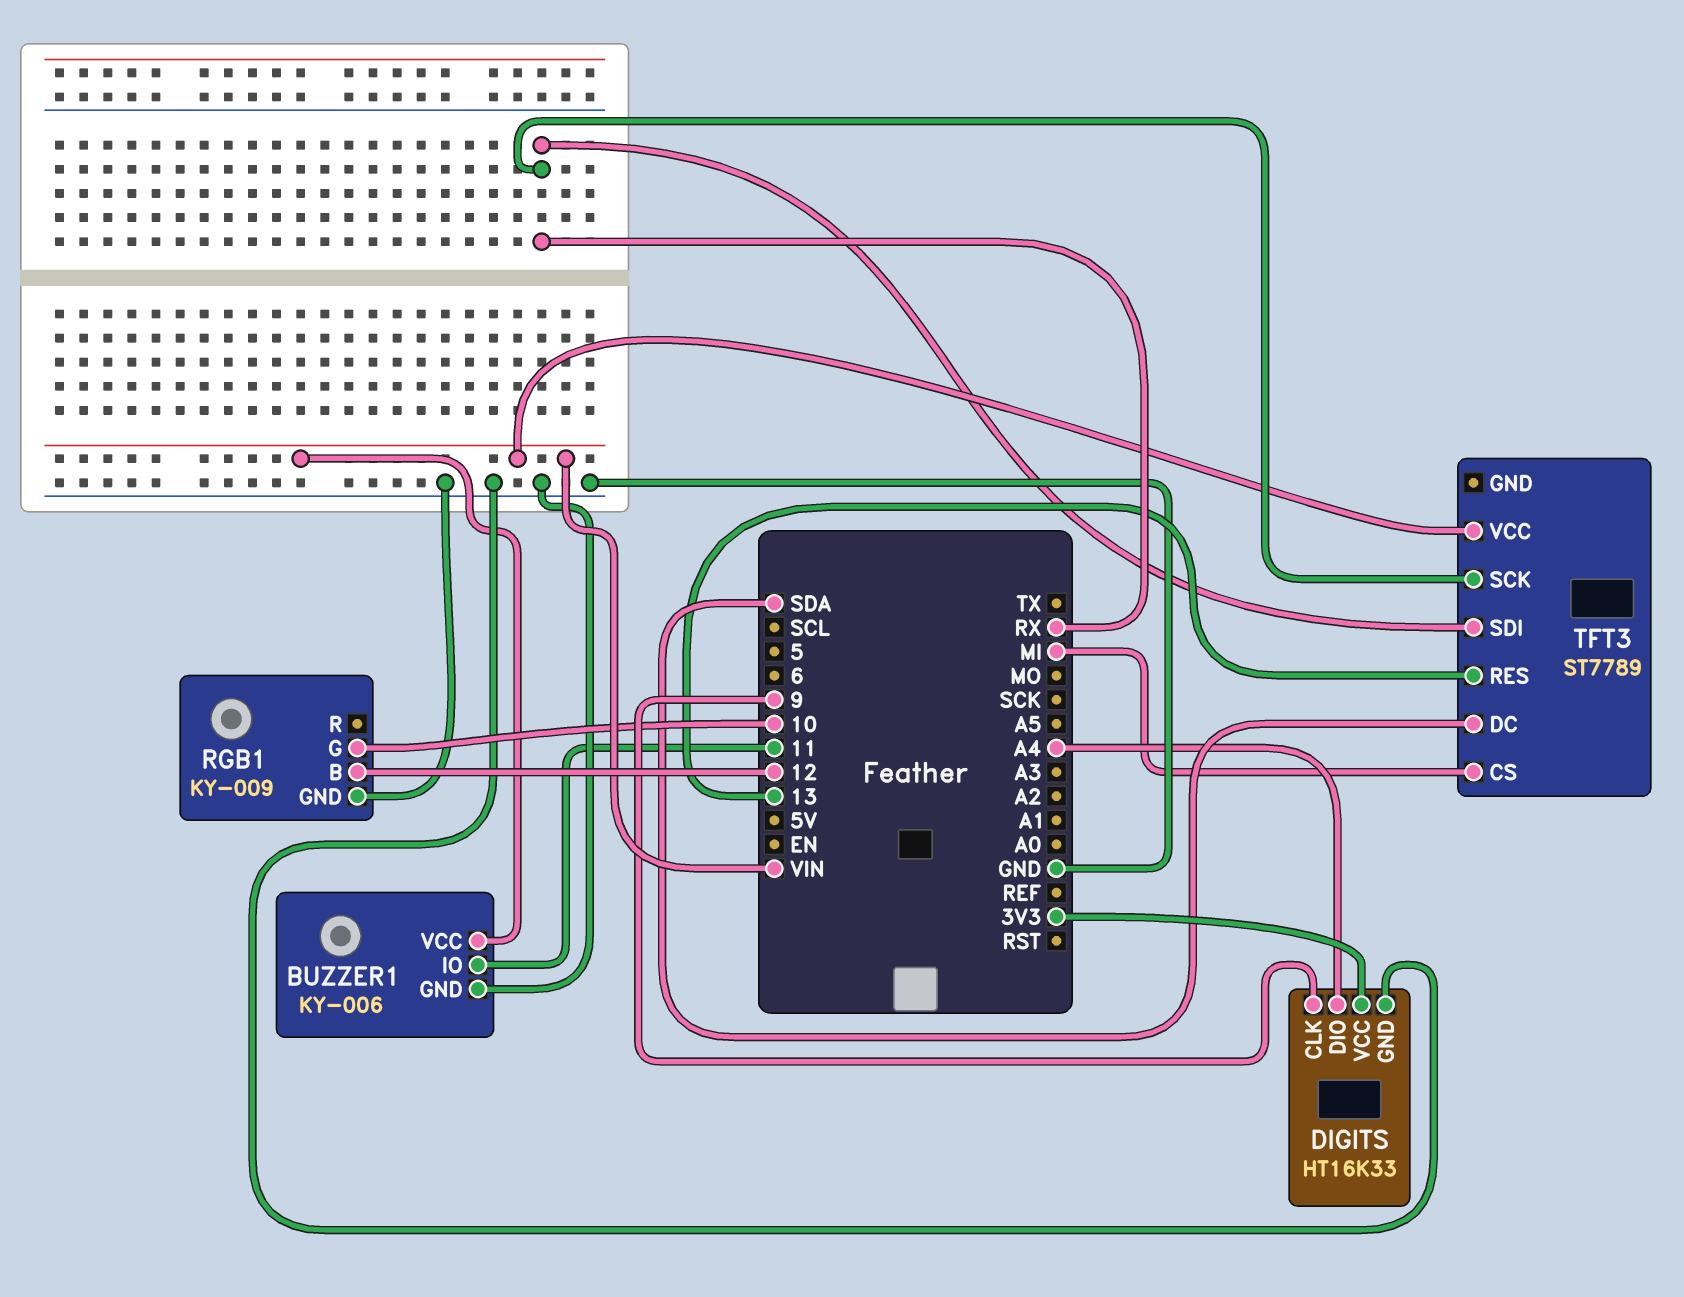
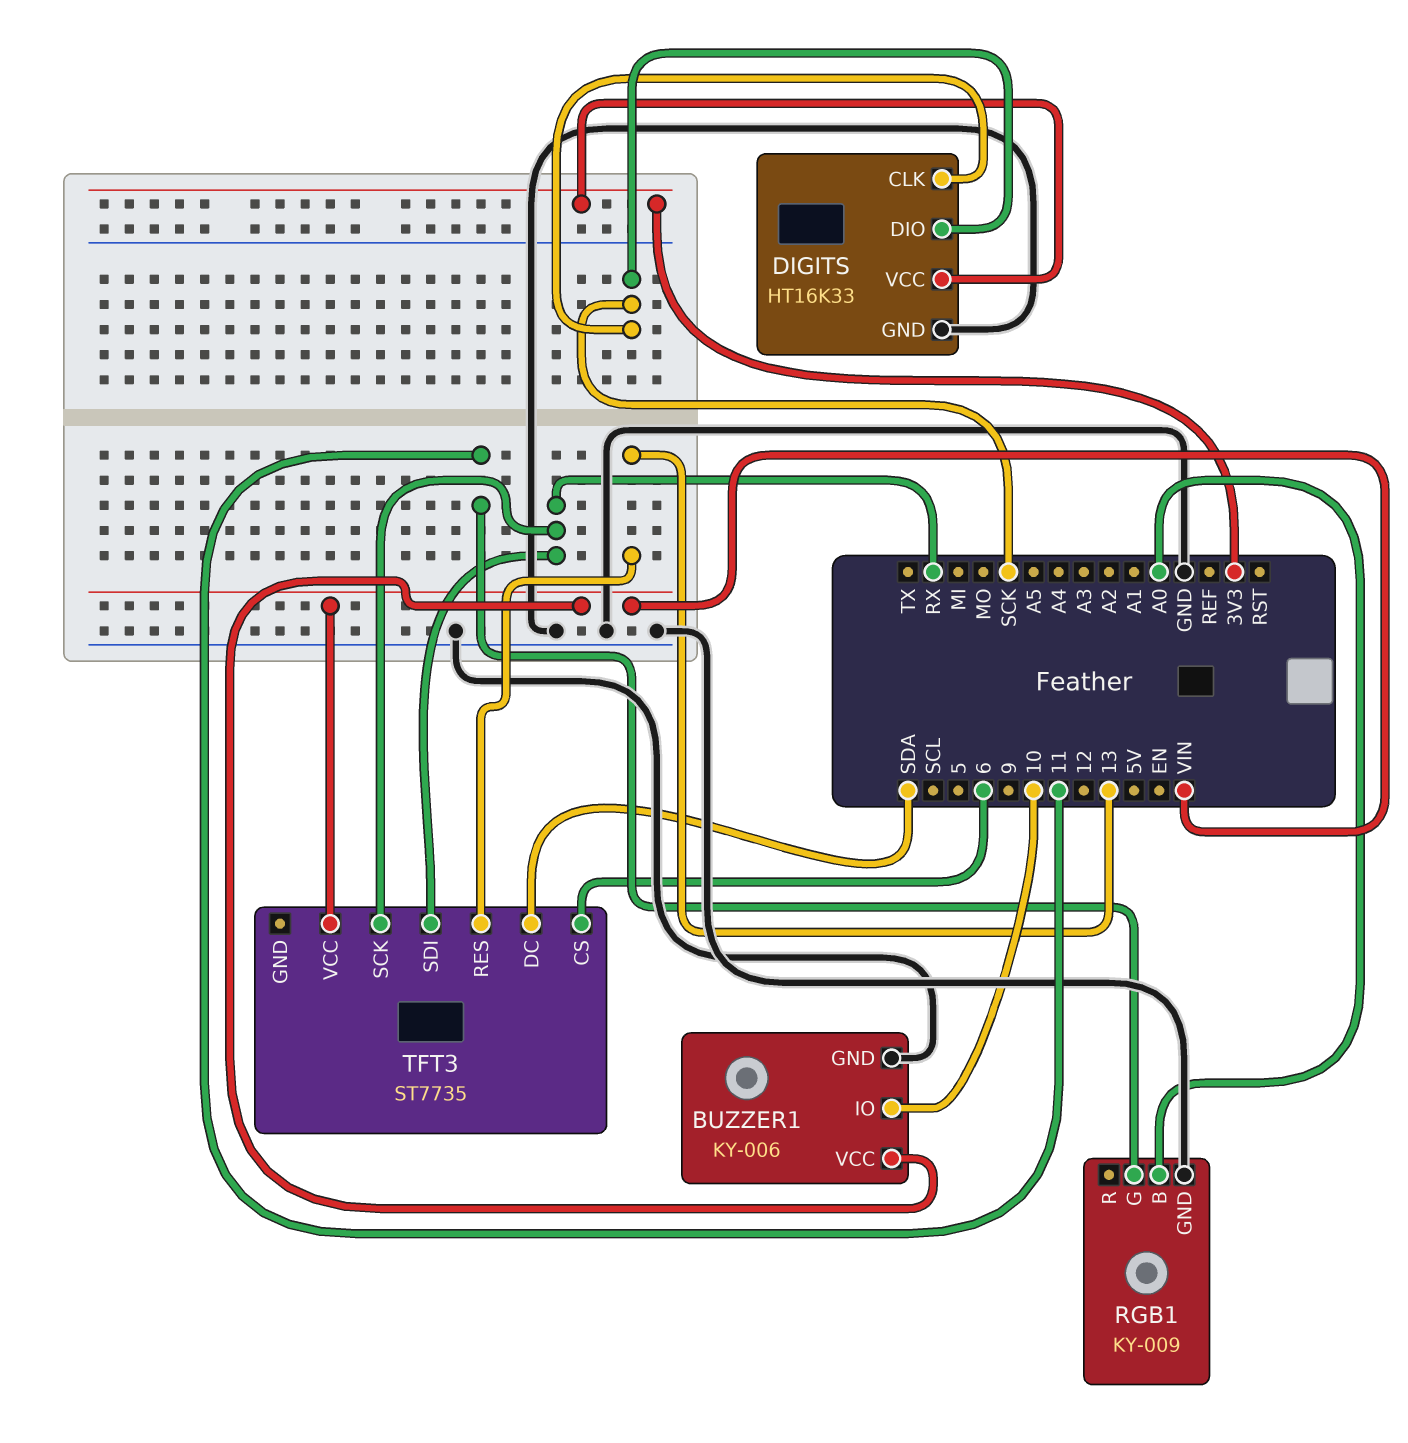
BUZZER1 pin IO: 11 -> 10
DIGITS pin CLK: 9 -> SCK
DIGITS pin DIO: A4 -> SCK
RGB1 pin B: 12 -> A0
RGB1 pin G: 10 -> 11
TFT3: ST7789 -> ST7735
TFT3 pin CS: MI -> 6

